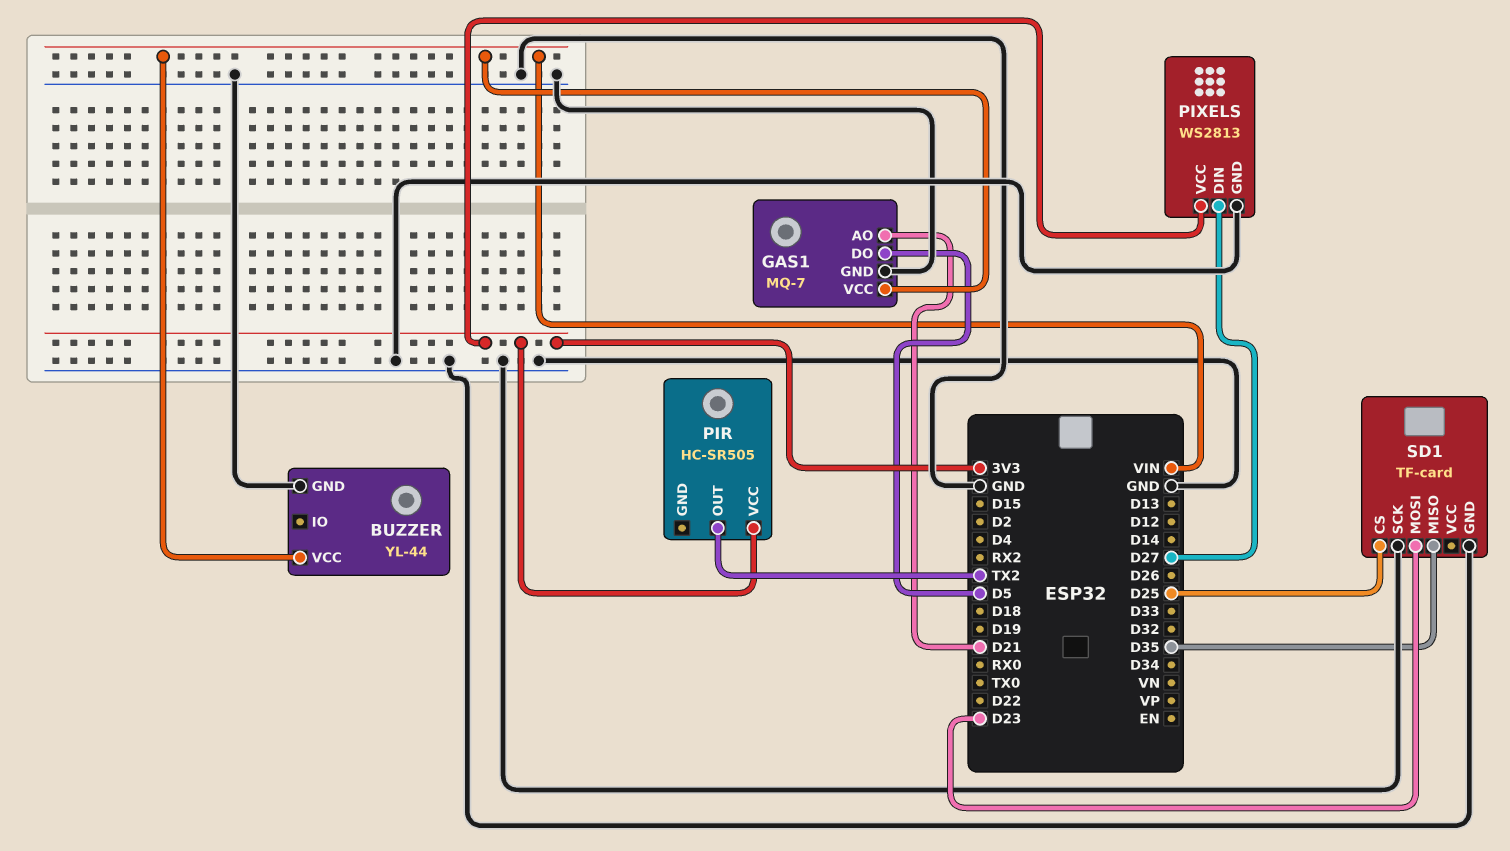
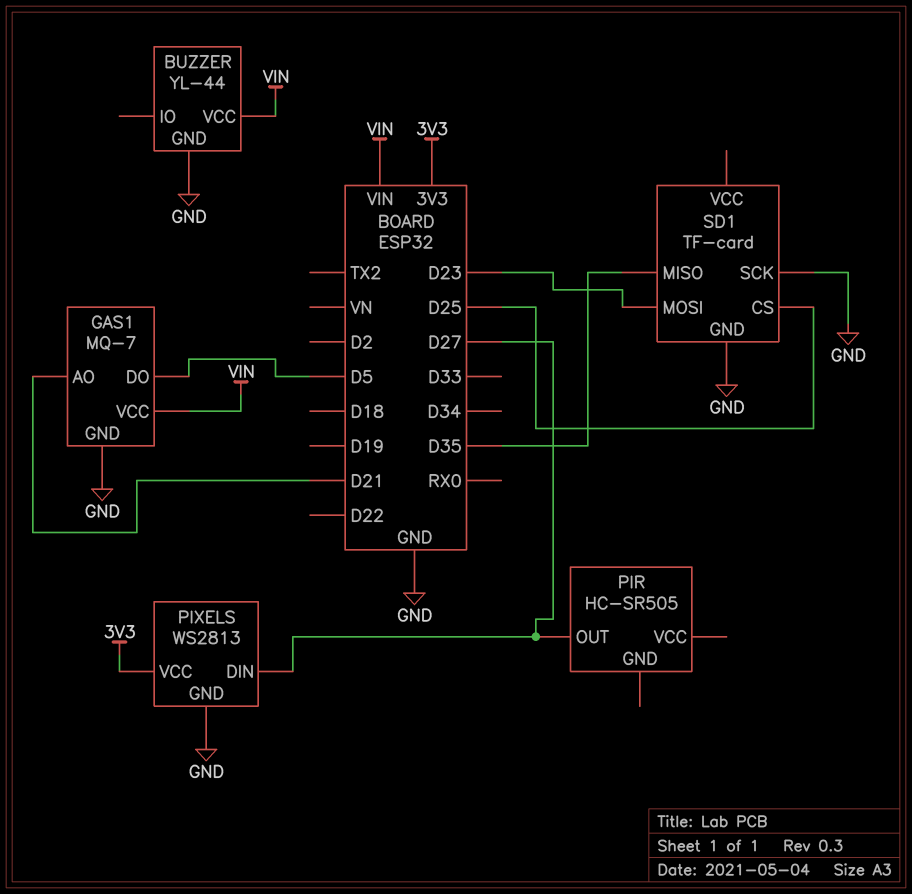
PIR pin OUT: TX2 -> D27
PIR pin VCC: 3V3 -> none

